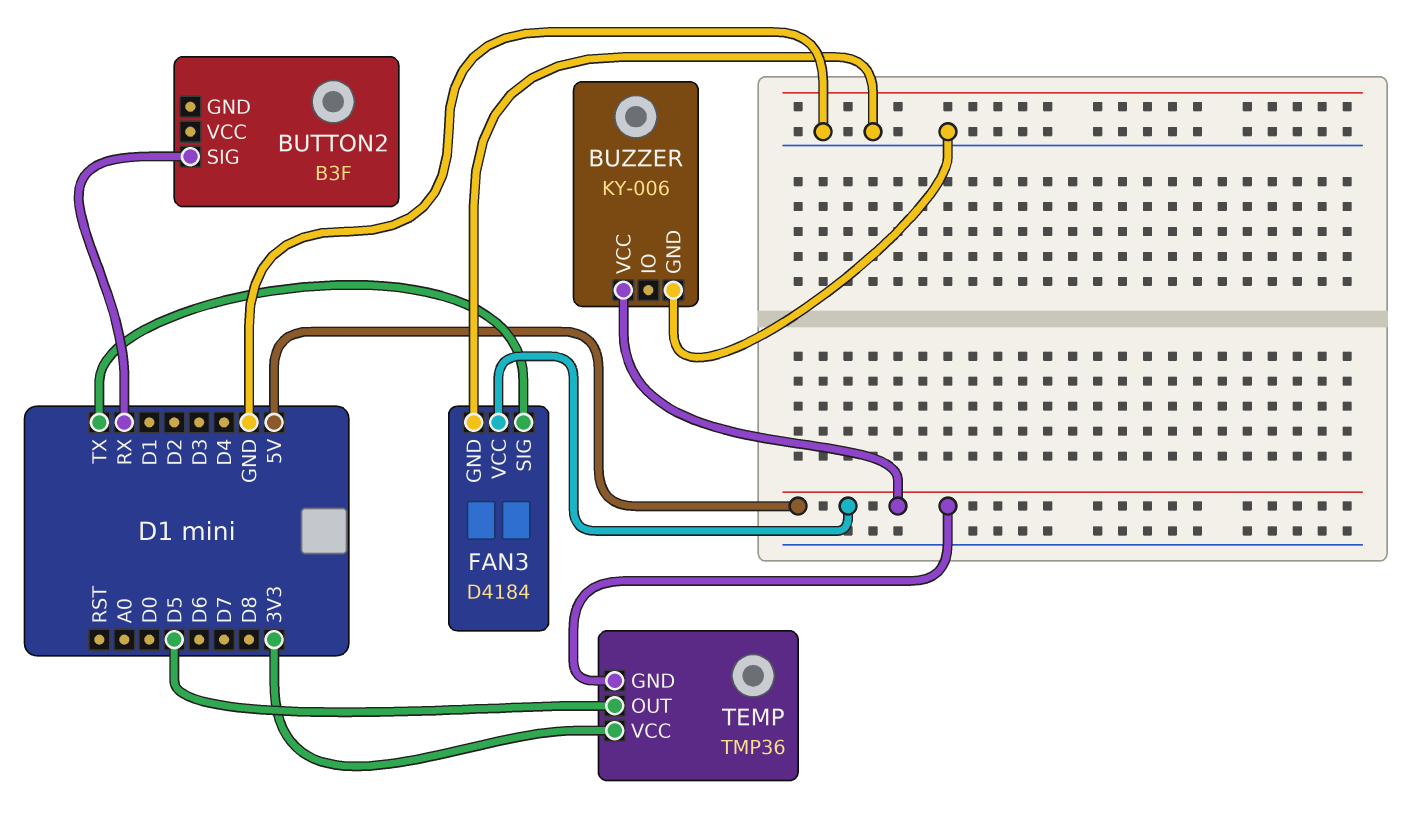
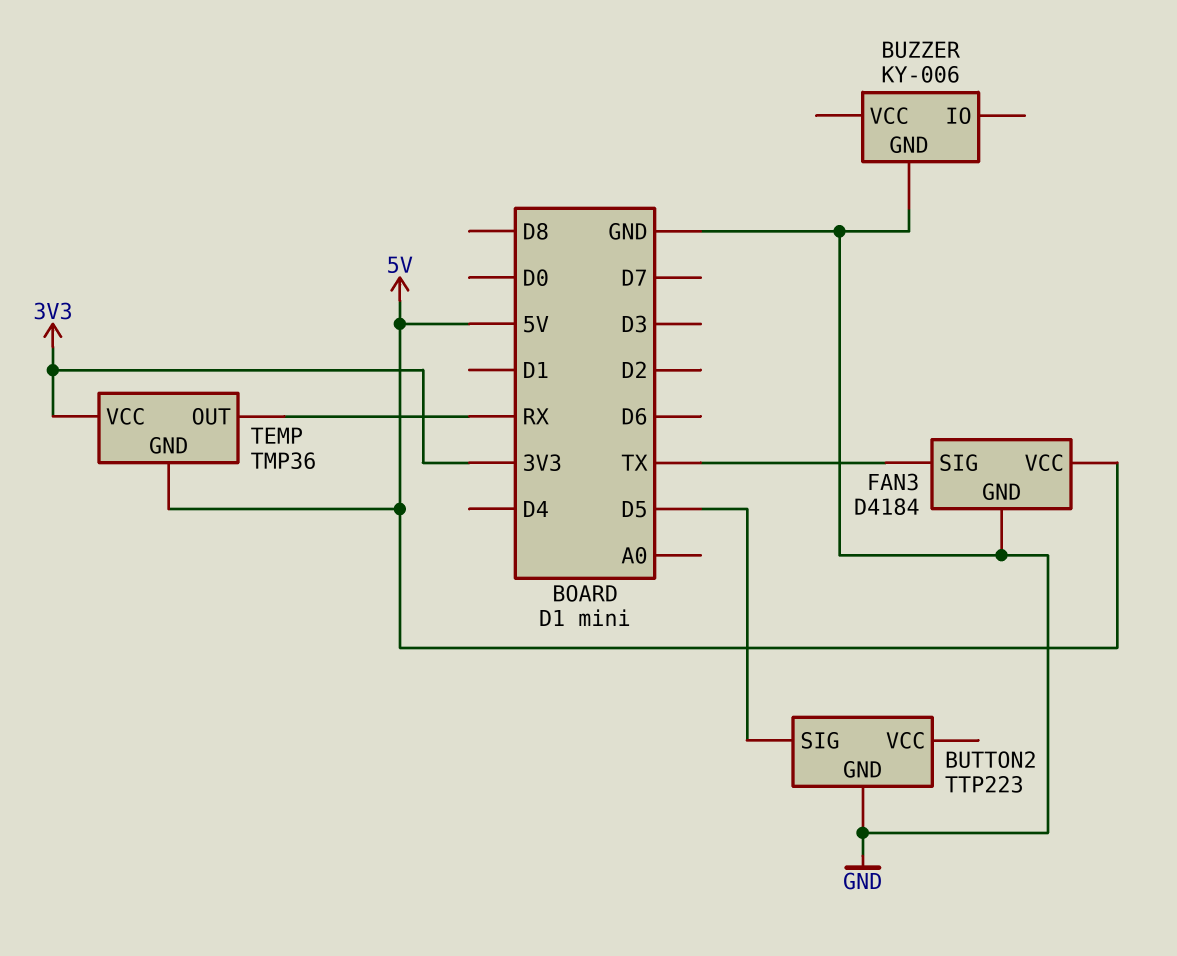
BUTTON2: B3F -> TTP223
BUTTON2 pin GND: none -> GND
BUTTON2 pin SIG: RX -> D5
BUZZER pin VCC: 5V -> none
TEMP pin OUT: D5 -> RX

